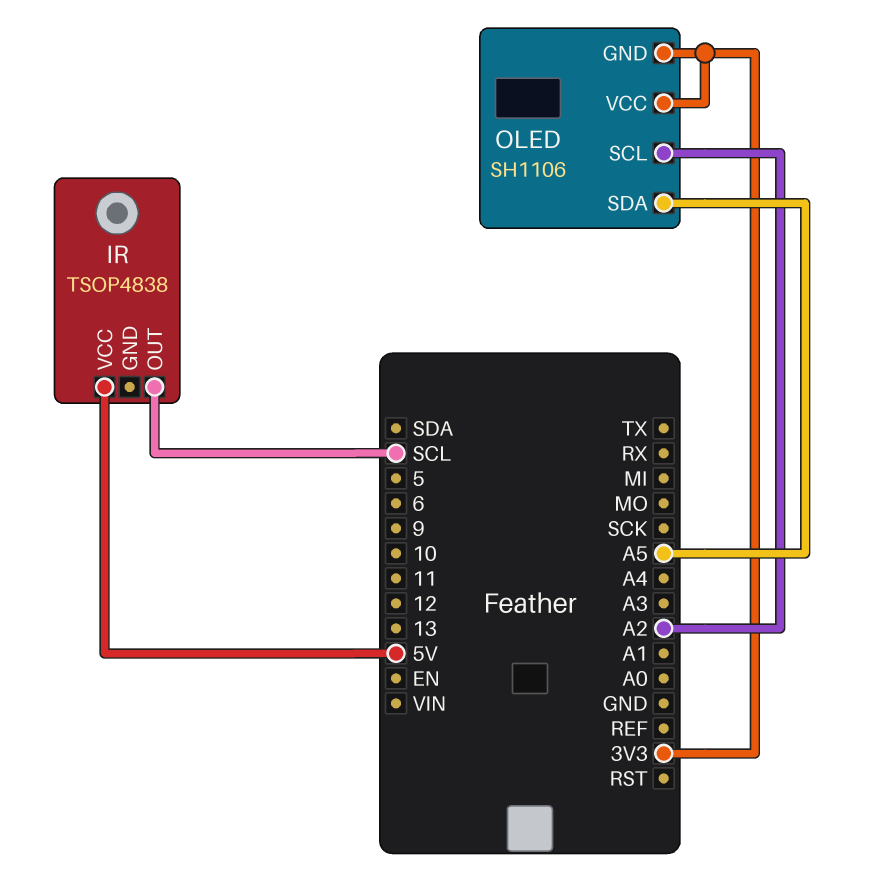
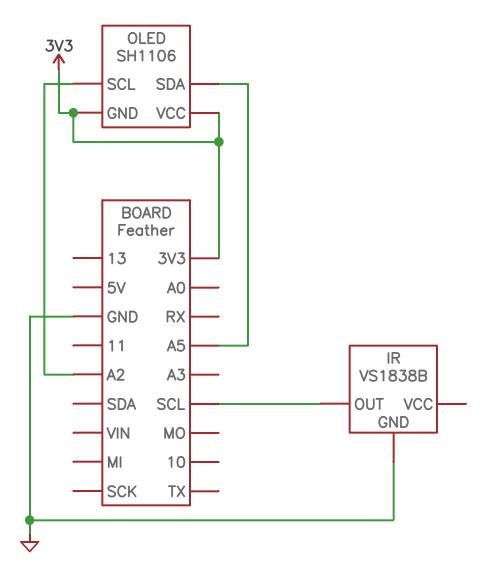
IR: TSOP4838 -> VS1838B
IR pin GND: none -> GND
IR pin VCC: 5V -> none

